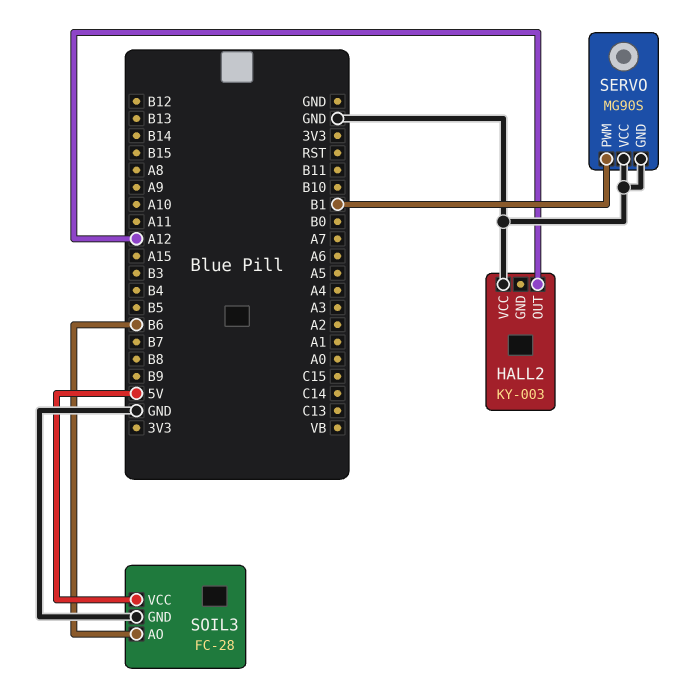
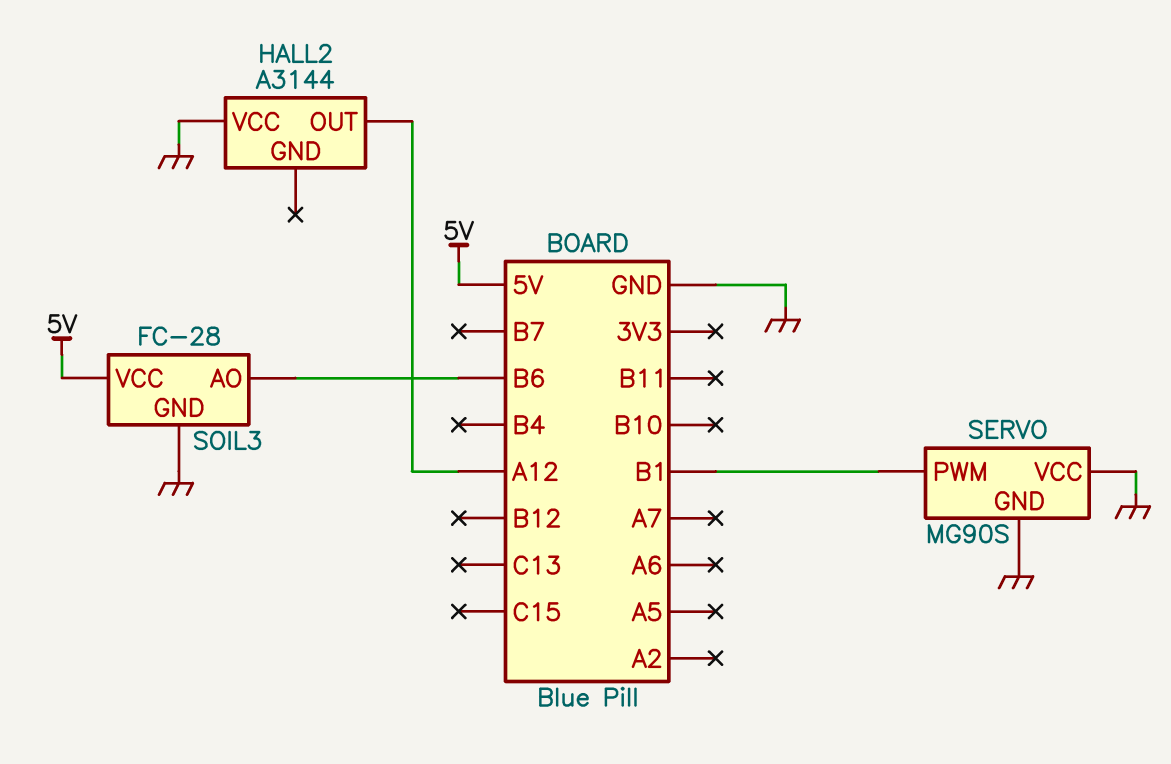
HALL2: KY-003 -> A3144

